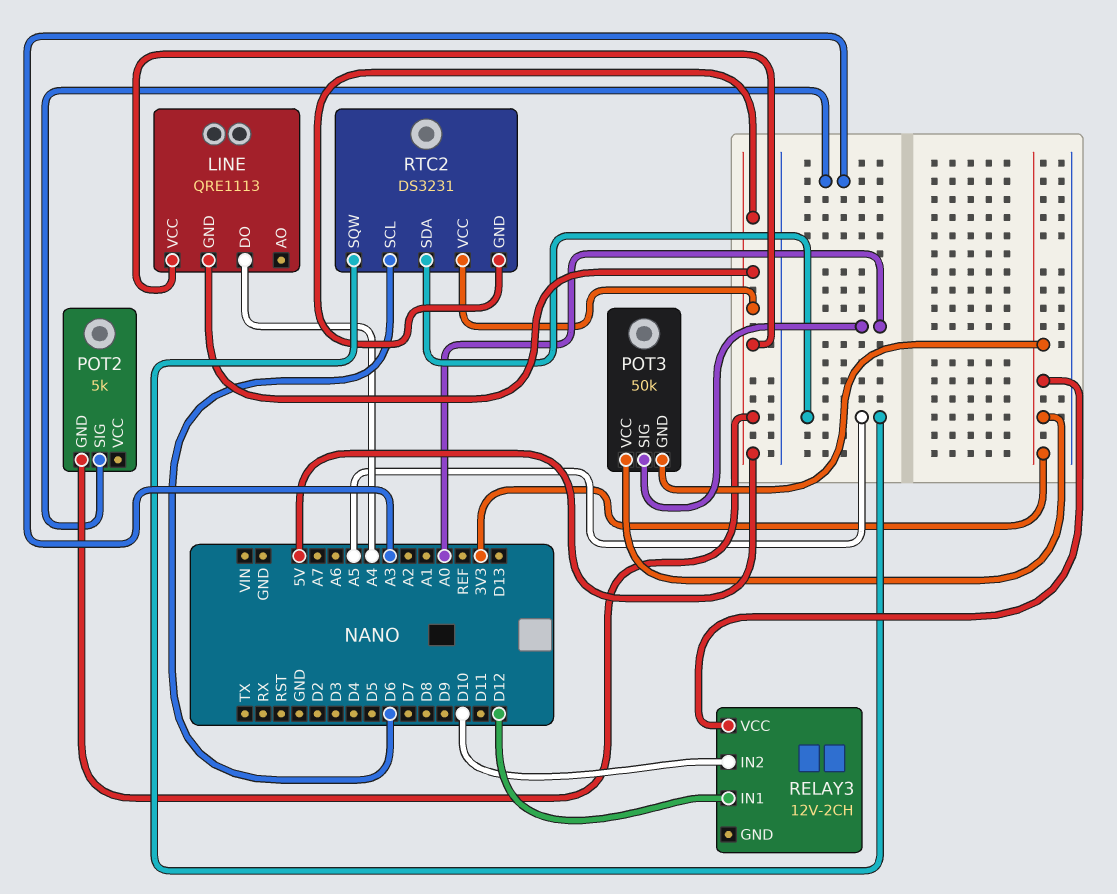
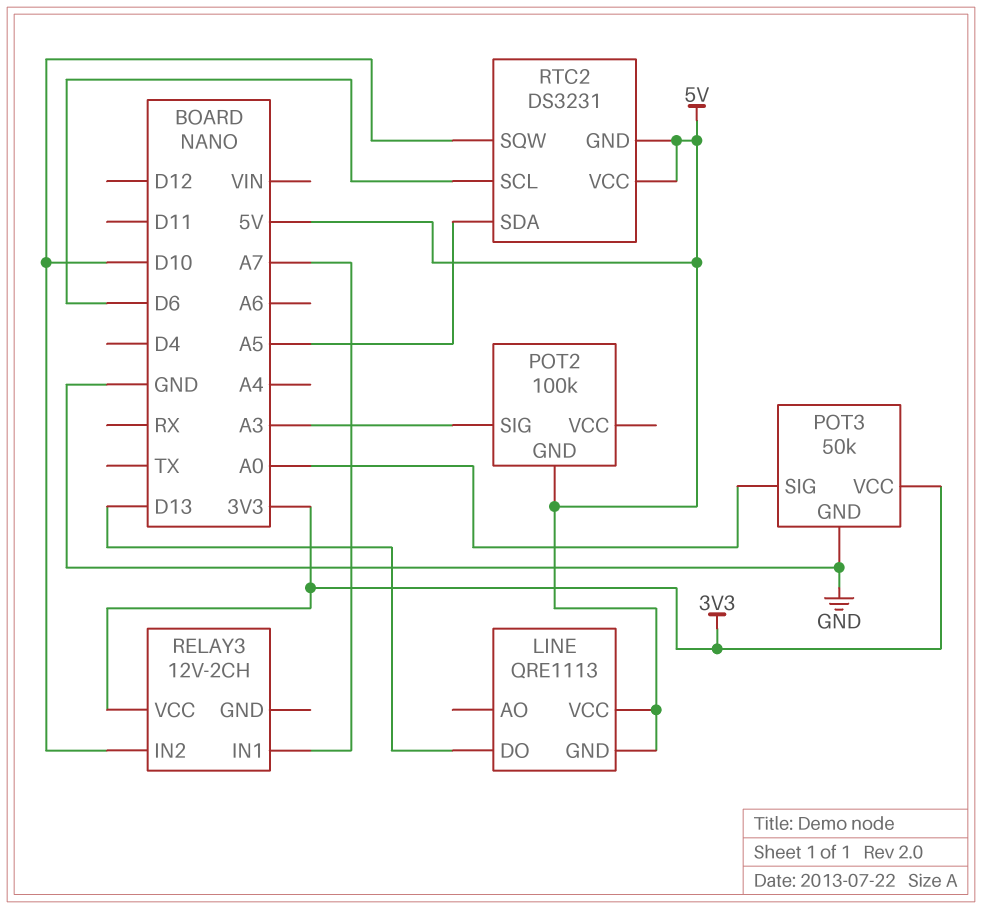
LINE pin DO: A4 -> D13
POT2: 5k -> 100k
POT3 pin GND: 3V3 -> GND
RELAY3 pin IN1: D12 -> A7
RTC2 pin SQW: A5 -> D10

